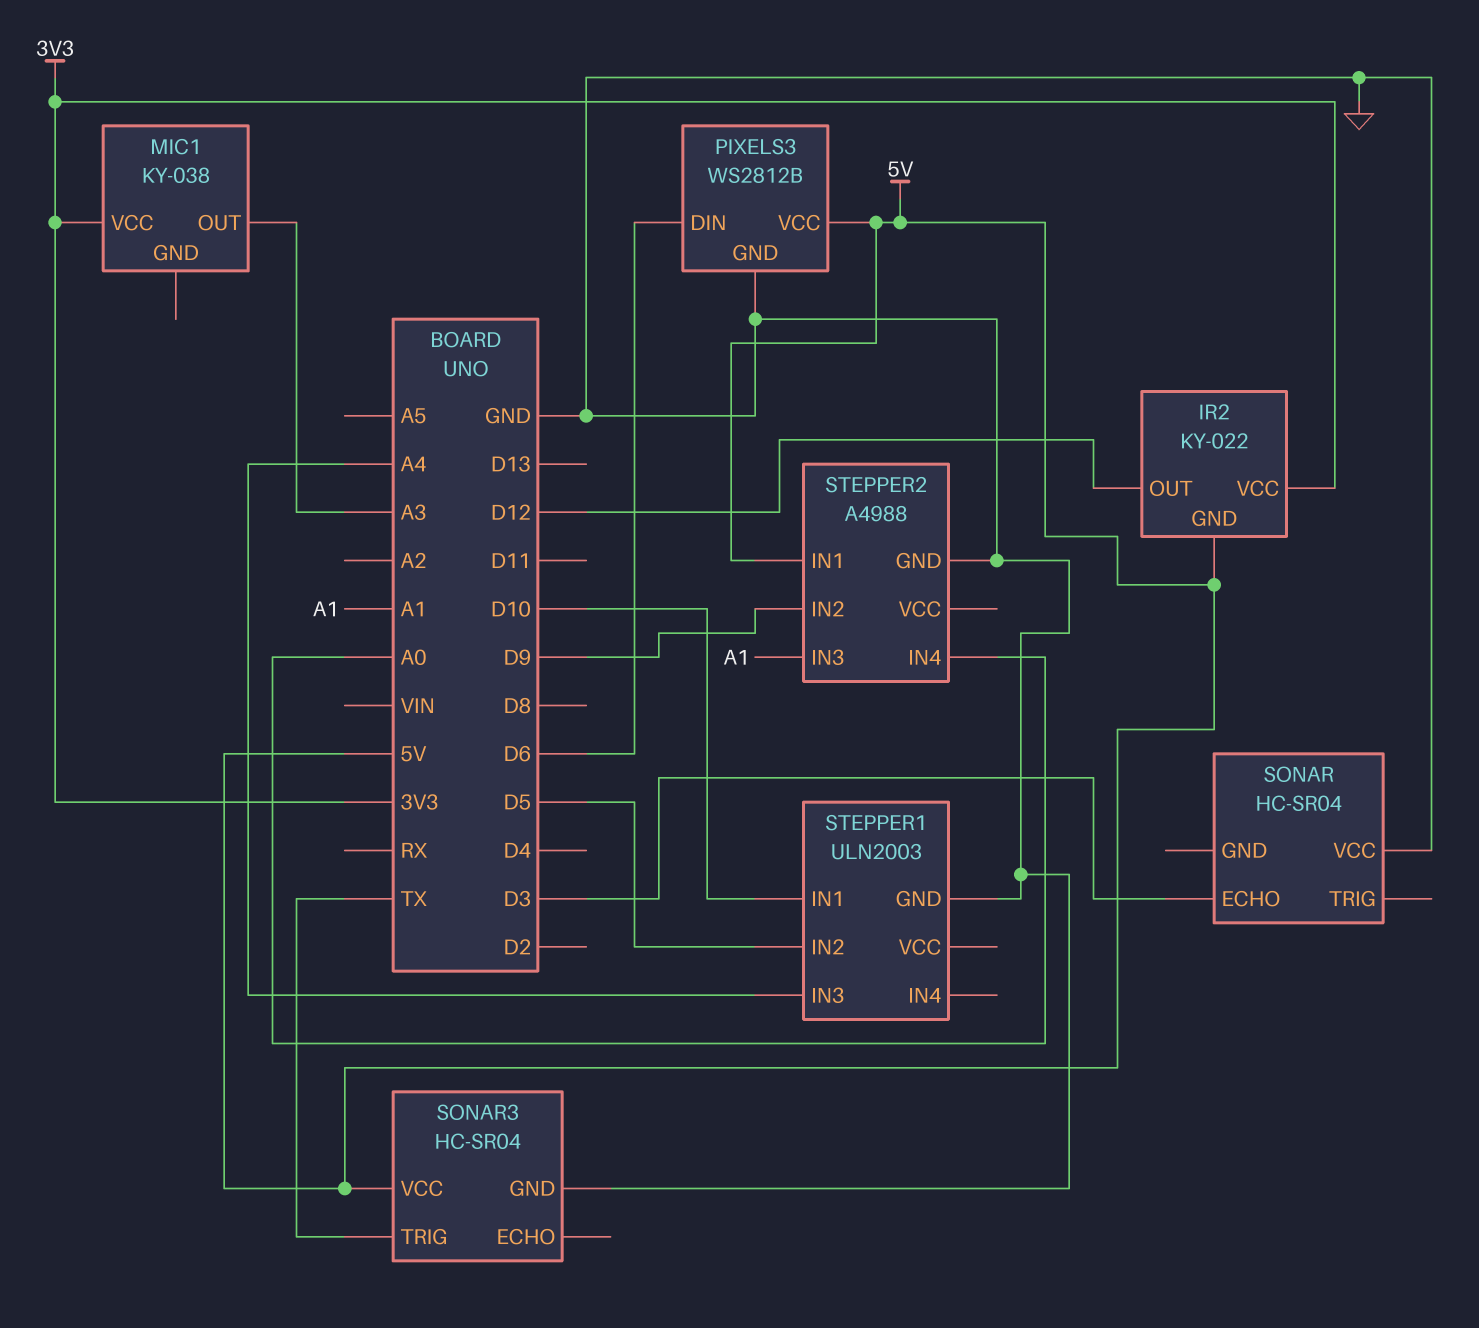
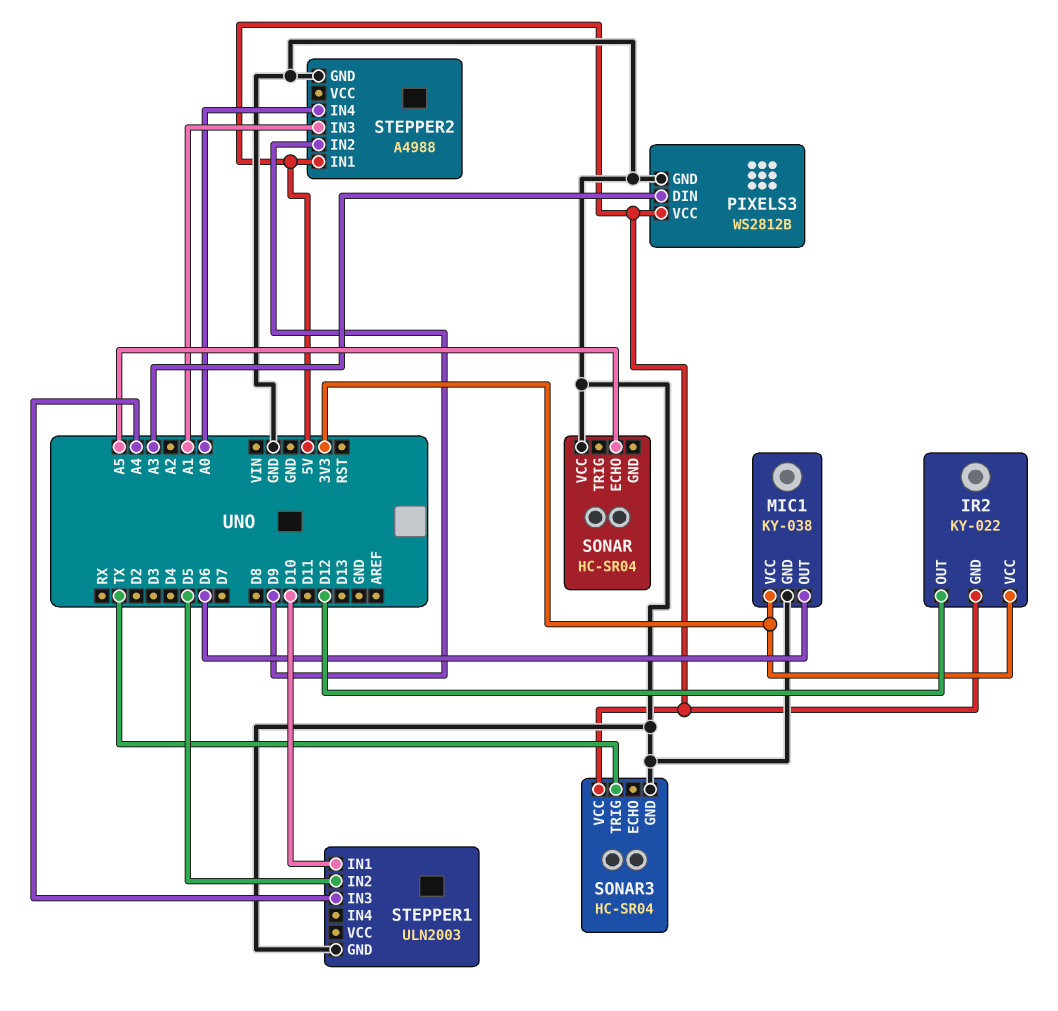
MIC1 pin GND: none -> GND
MIC1 pin OUT: A3 -> D6
PIXELS3 pin DIN: D6 -> A3
SONAR pin ECHO: D3 -> A5

